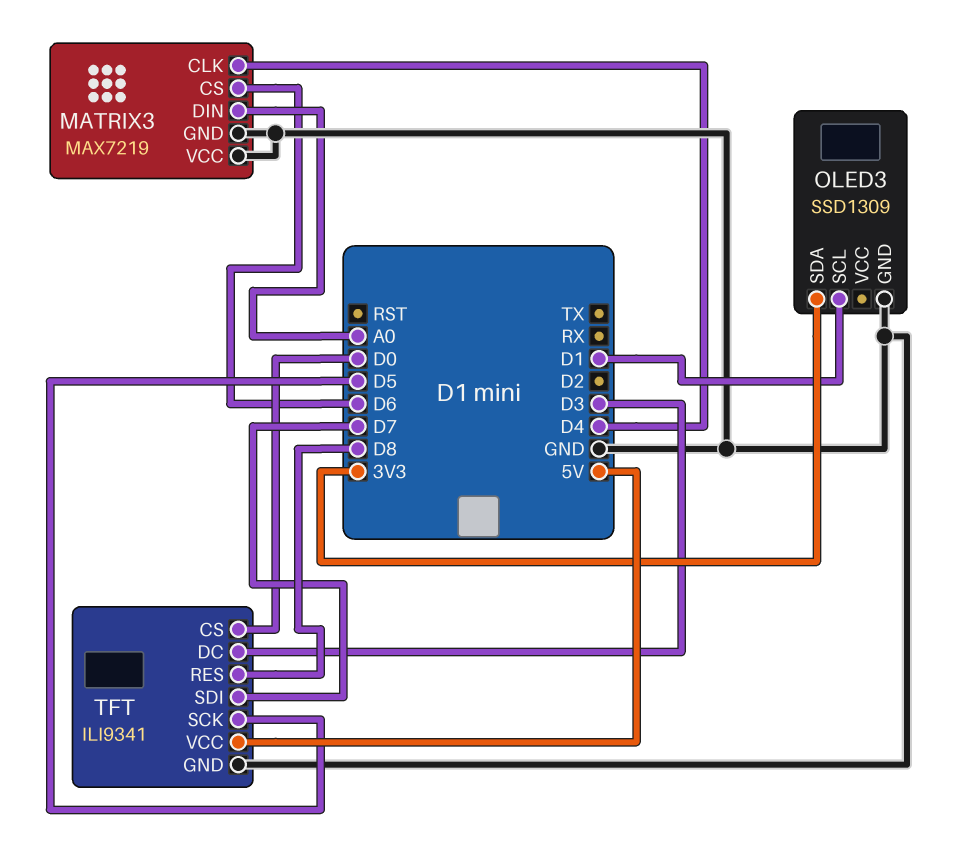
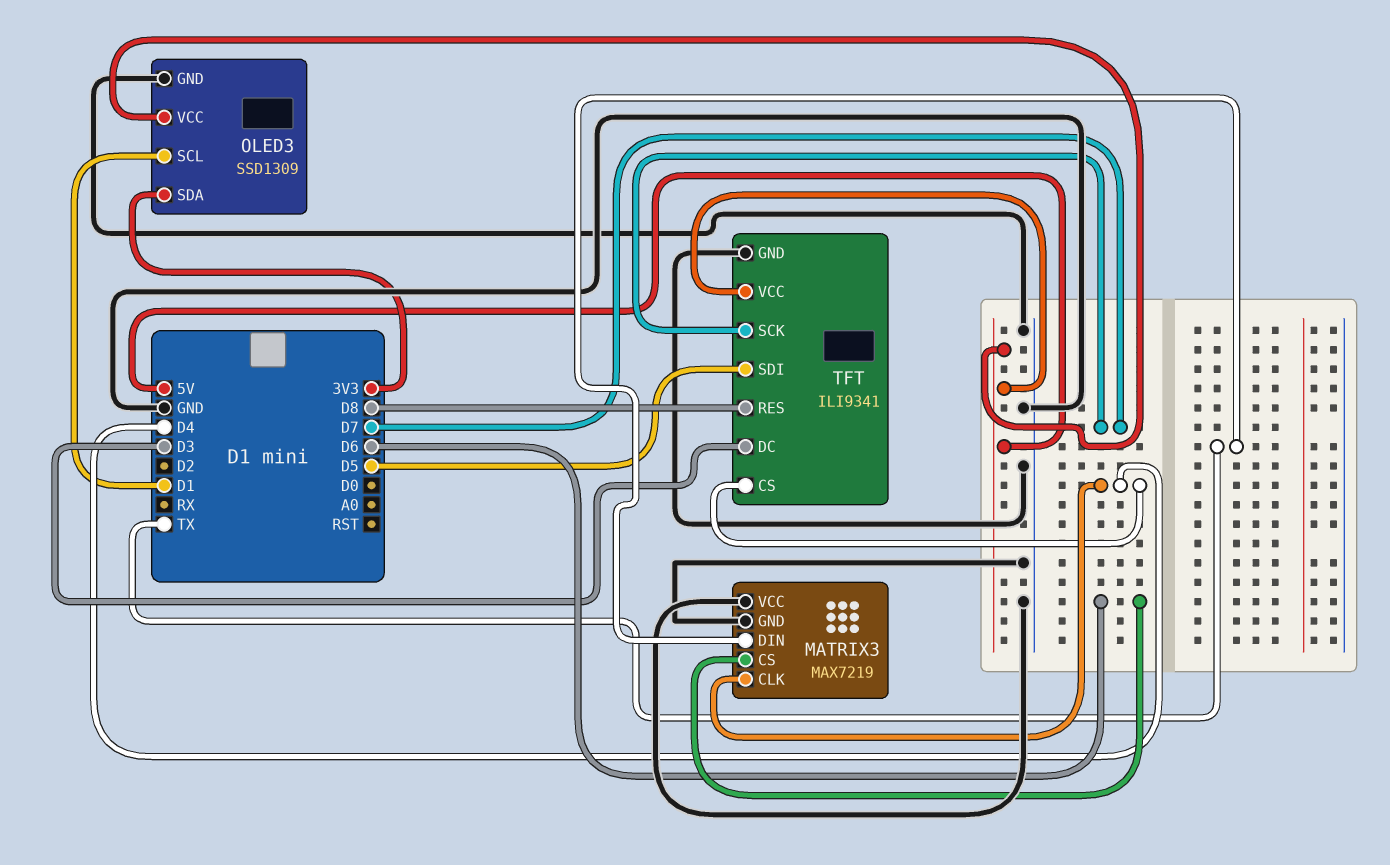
MATRIX3 pin DIN: A0 -> TX
OLED3 pin VCC: none -> 5V
TFT pin CS: D0 -> D4
TFT pin SCK: D5 -> D7
TFT pin SDI: D7 -> D5

